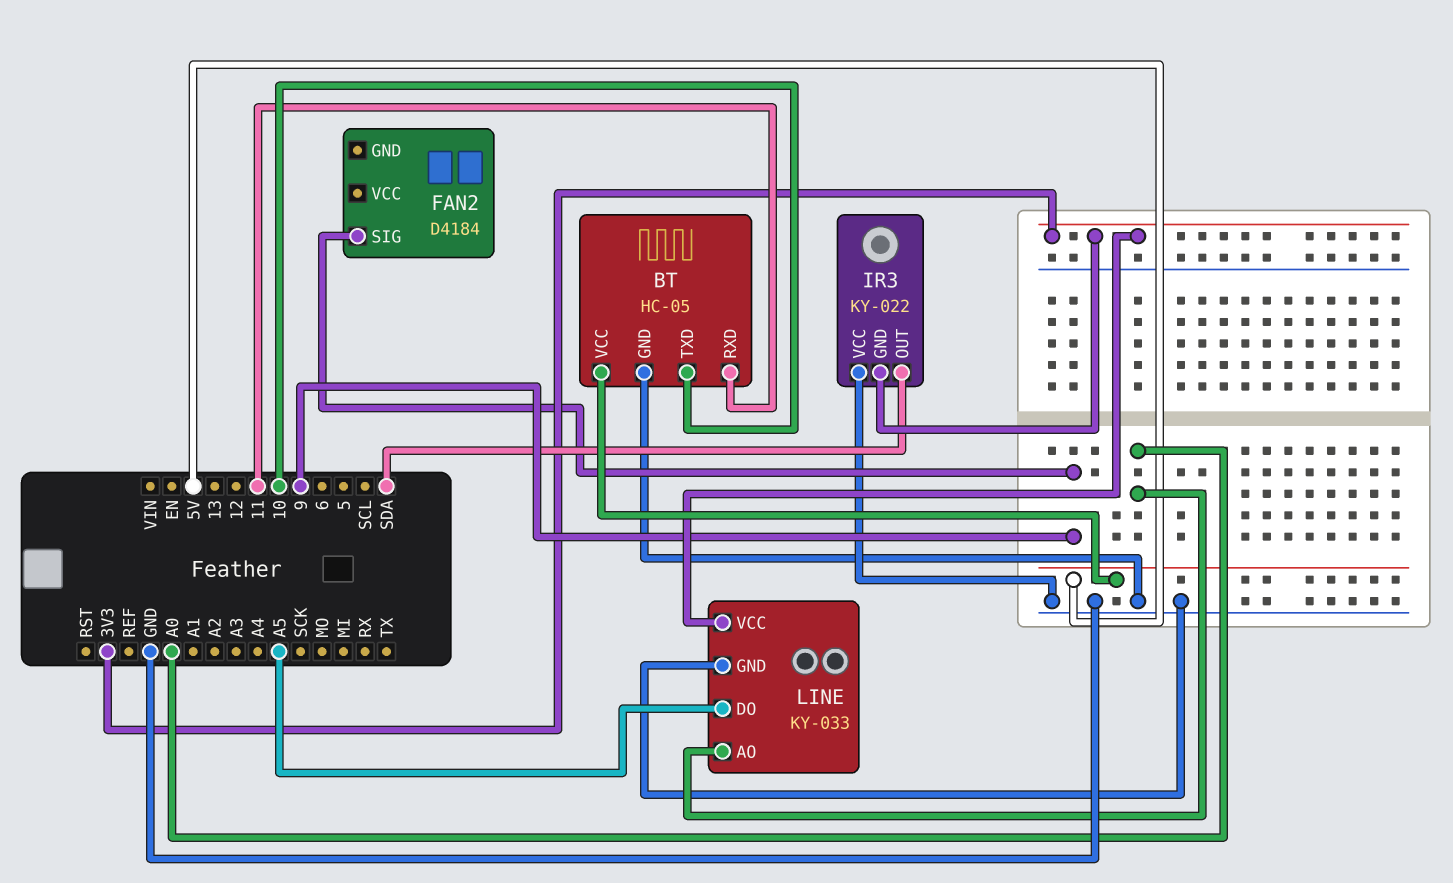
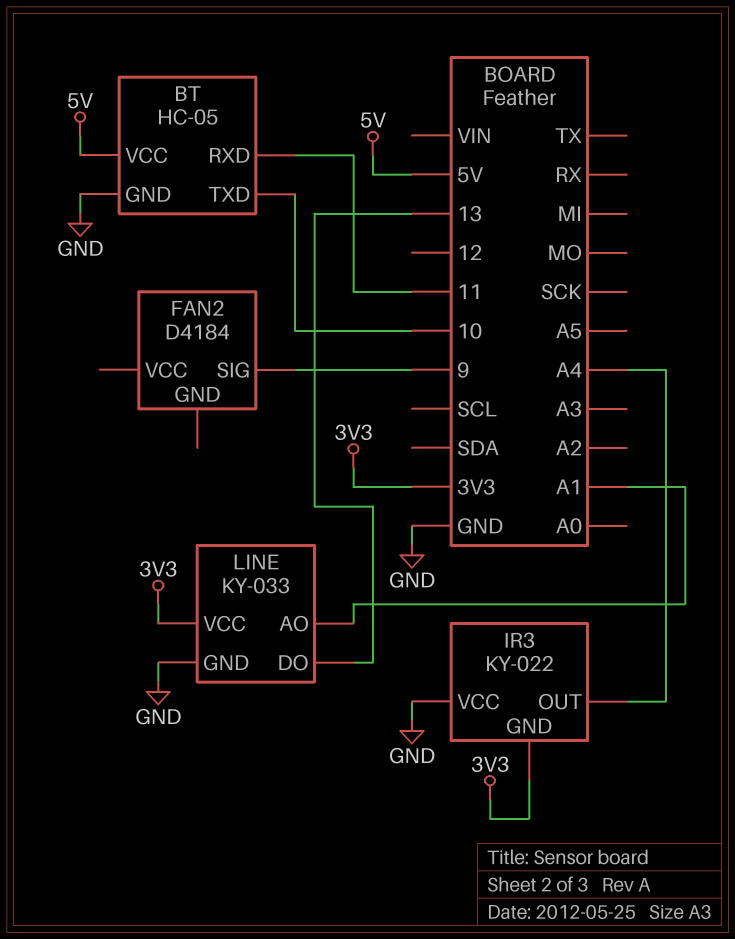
IR3 pin OUT: SDA -> A4
LINE pin AO: A0 -> A1
LINE pin DO: A5 -> 13

